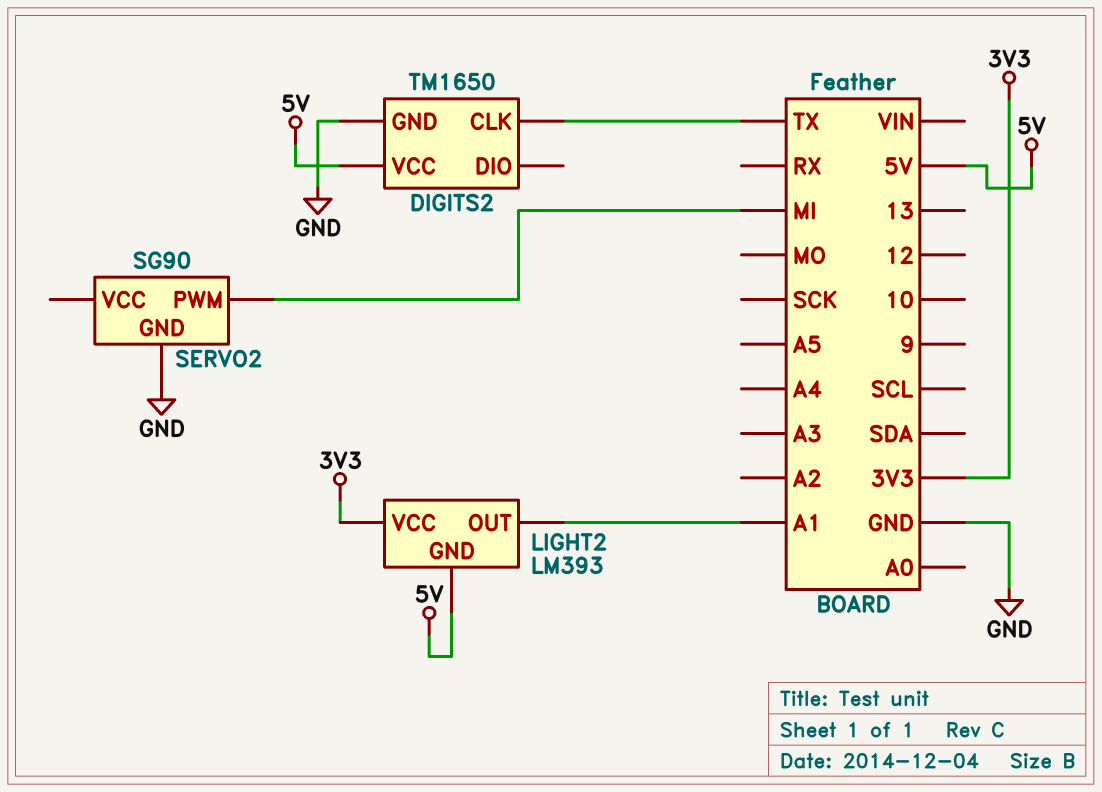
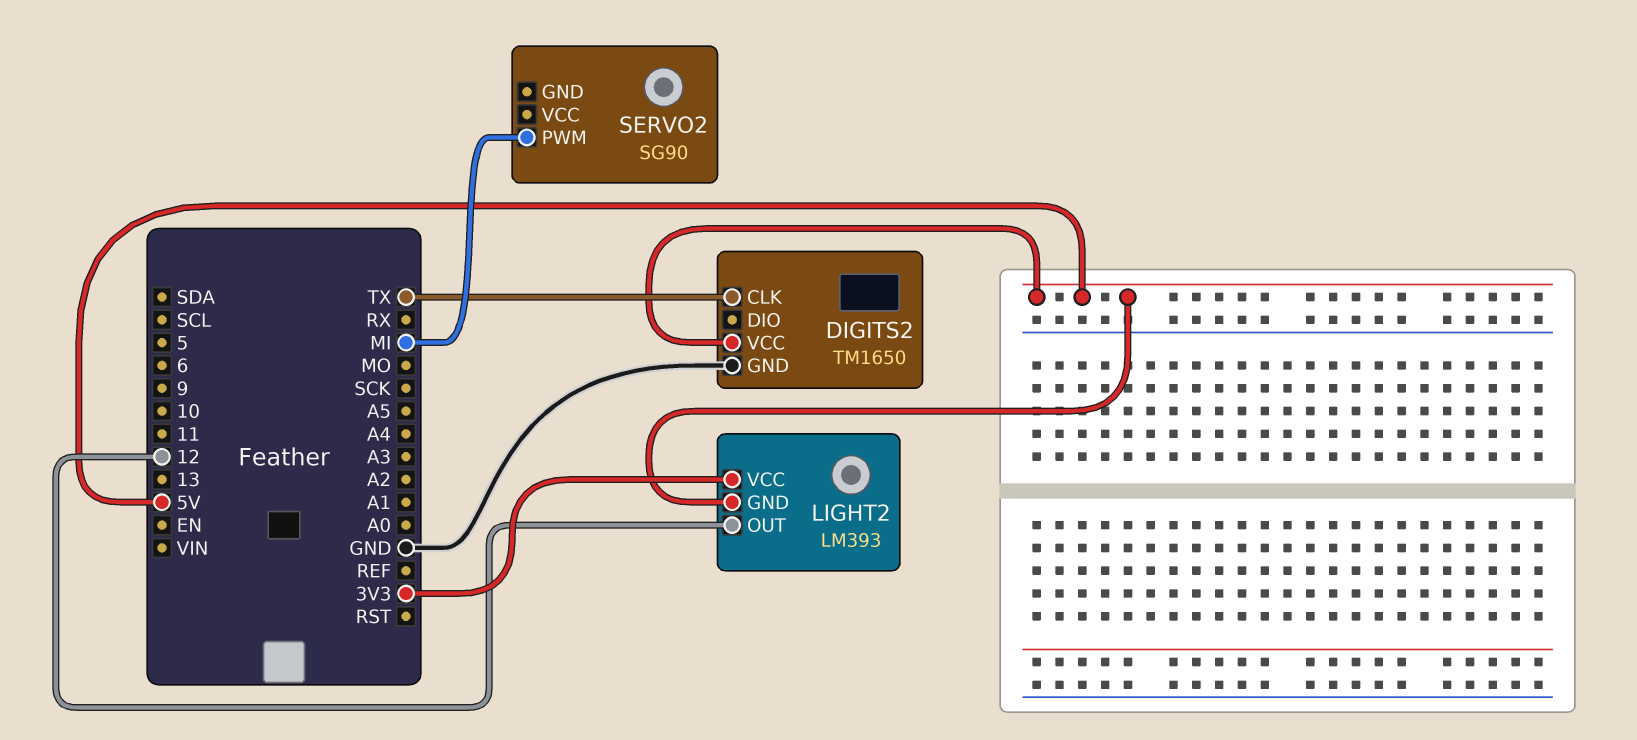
LIGHT2 pin OUT: A1 -> 12
SERVO2 pin GND: GND -> none

